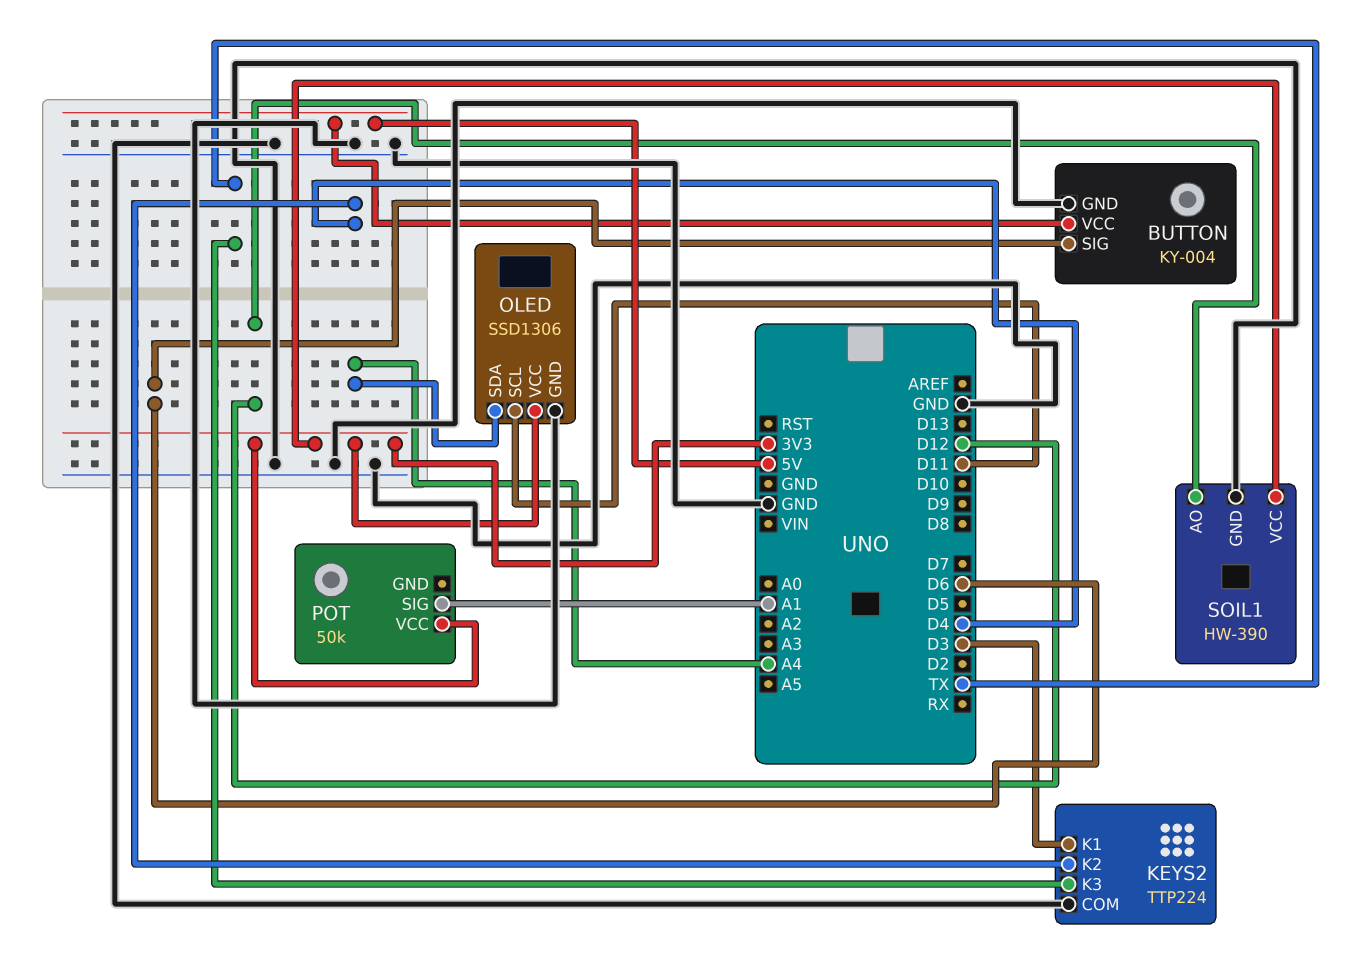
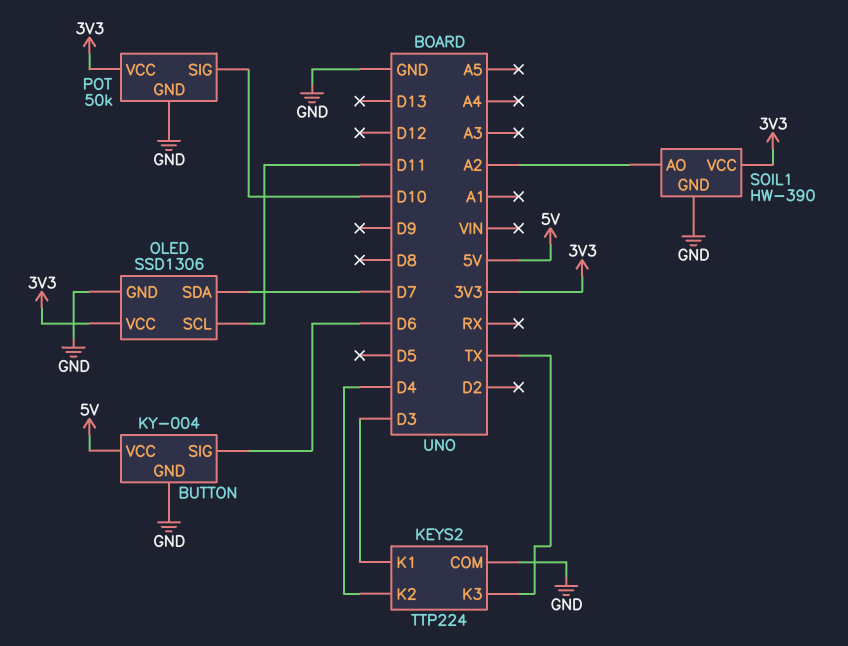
OLED pin SDA: A4 -> D7
POT pin GND: none -> GND
POT pin SIG: A1 -> D10
SOIL1 pin AO: D12 -> A2

